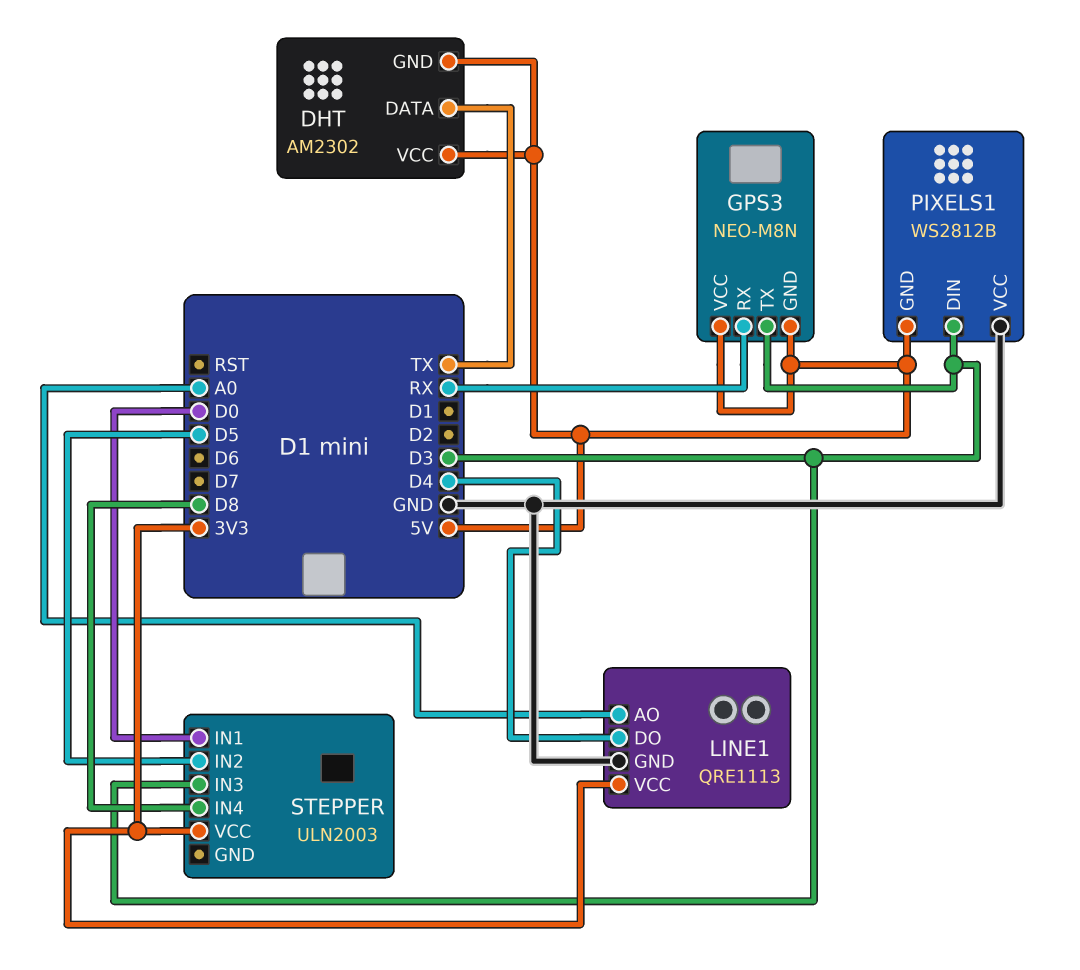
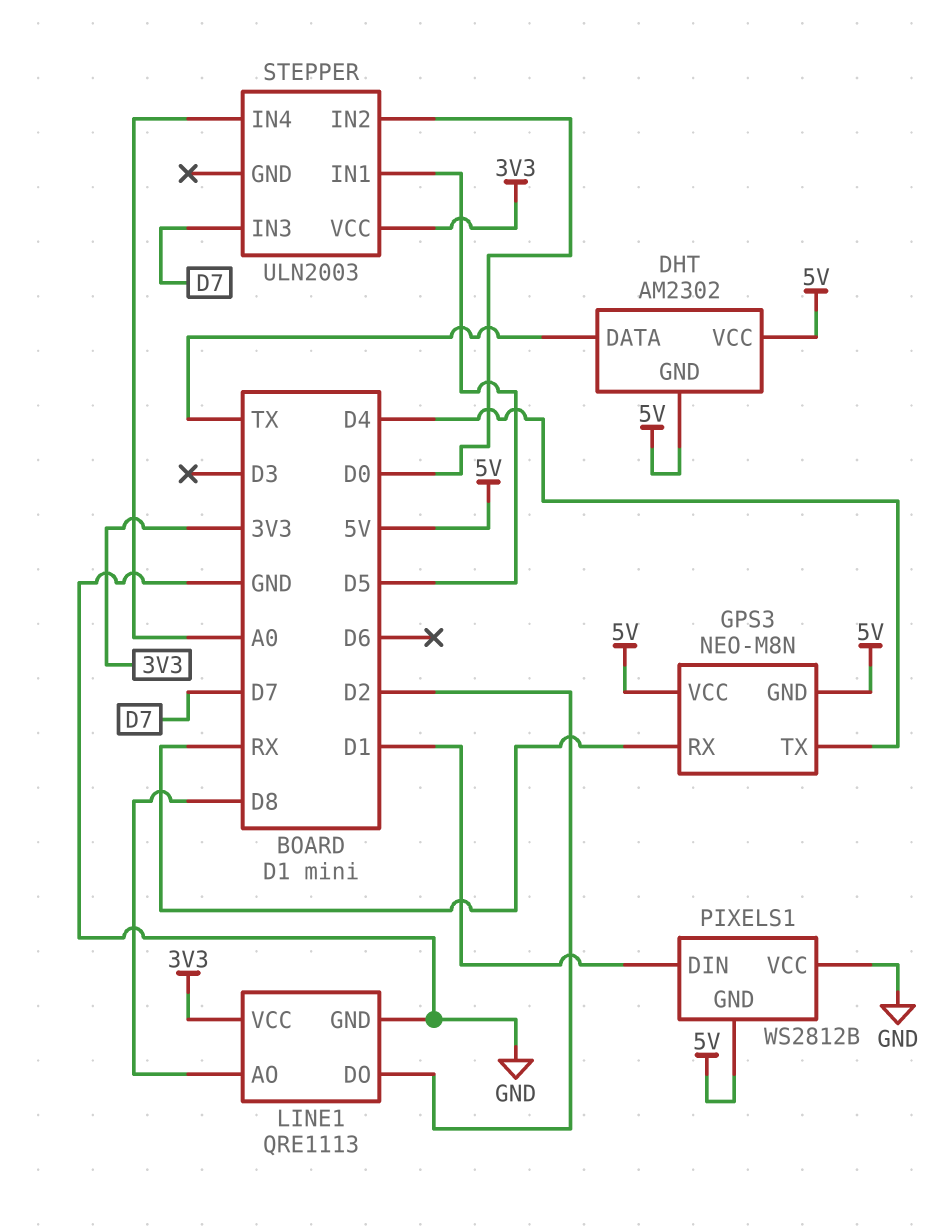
GPS3 pin TX: D3 -> D4
LINE1 pin AO: A0 -> D8
LINE1 pin DO: D4 -> D2
PIXELS1 pin DIN: D3 -> D1
STEPPER pin IN1: D0 -> D5
STEPPER pin IN2: D5 -> D0
STEPPER pin IN3: D3 -> D7
STEPPER pin IN4: D8 -> A0

